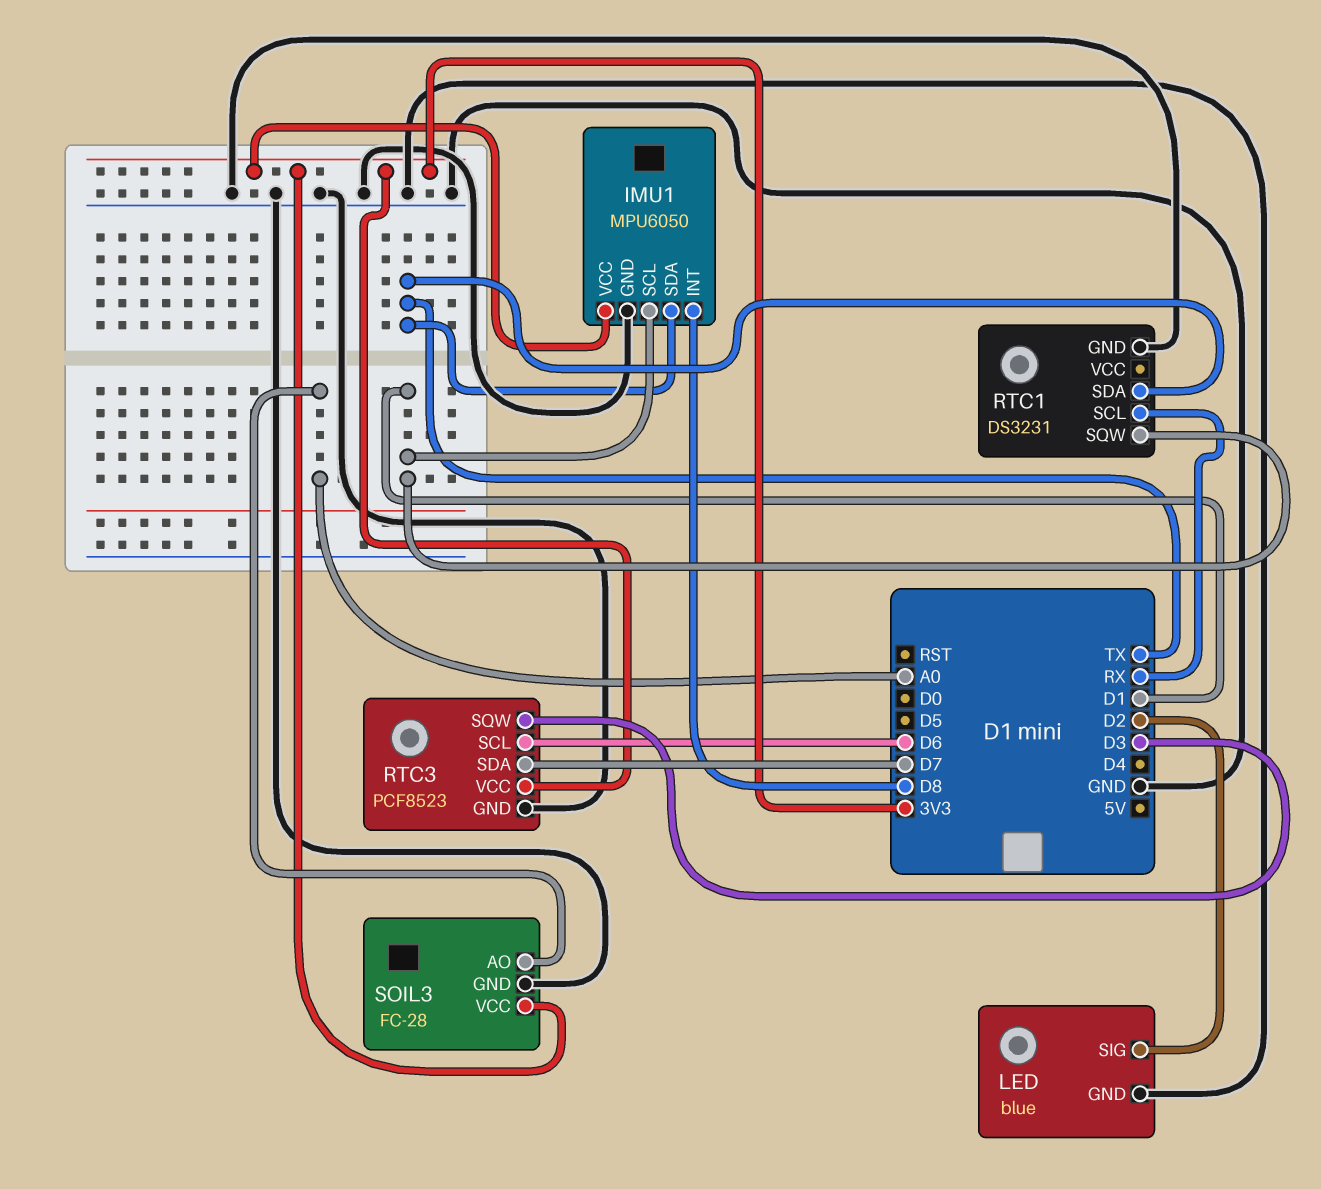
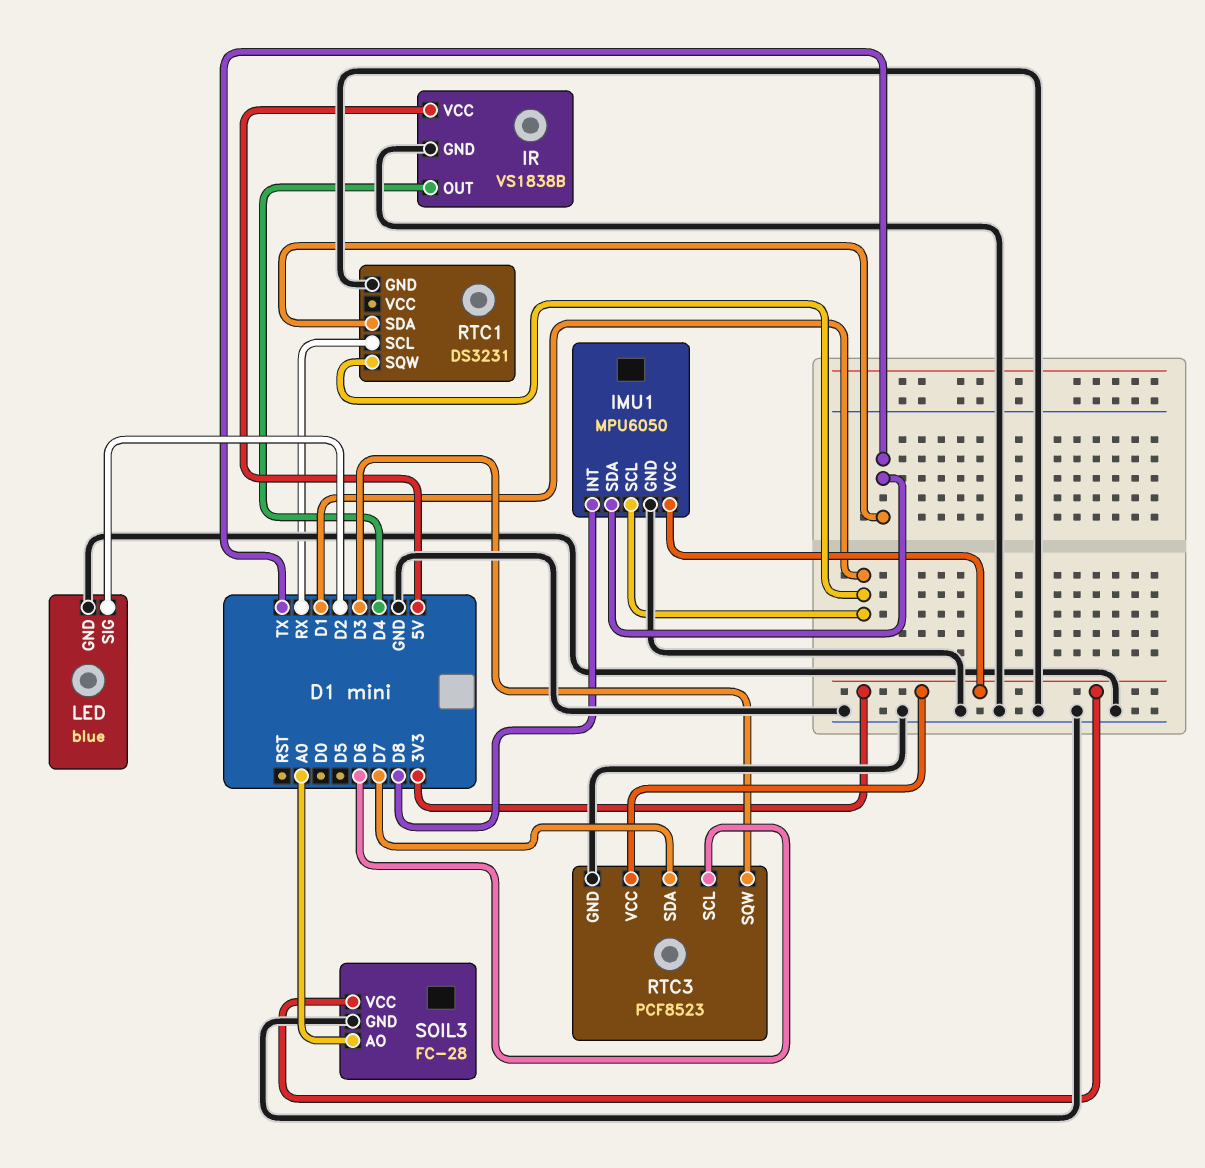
IR: none -> VS1838B
IR pin GND: none -> GND
IR pin OUT: none -> D4
IR pin VCC: none -> 5V

